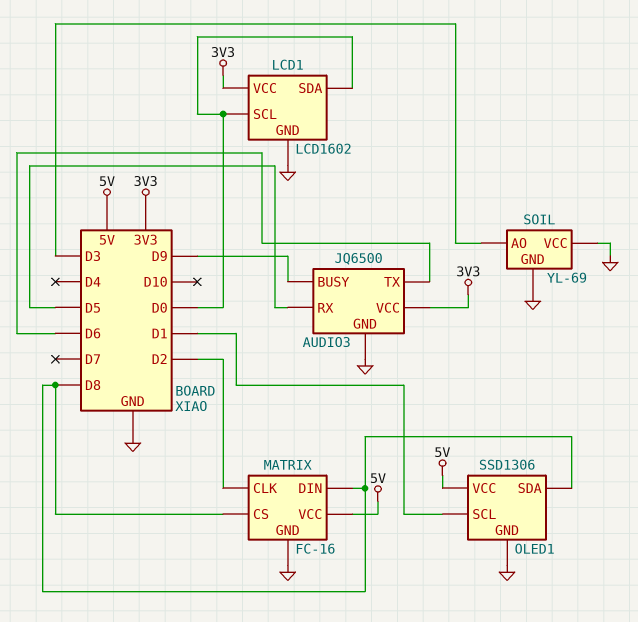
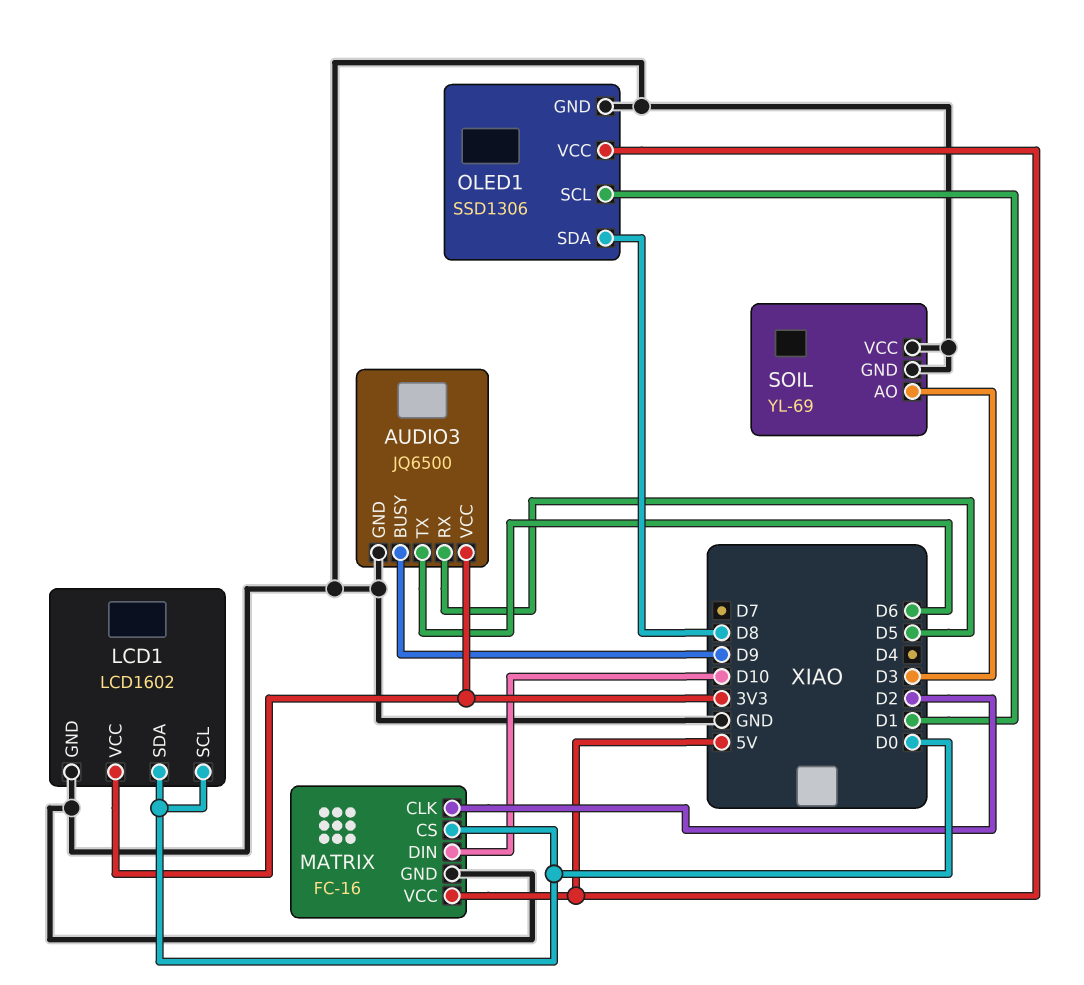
MATRIX pin CS: D8 -> D0
MATRIX pin DIN: D8 -> D10

